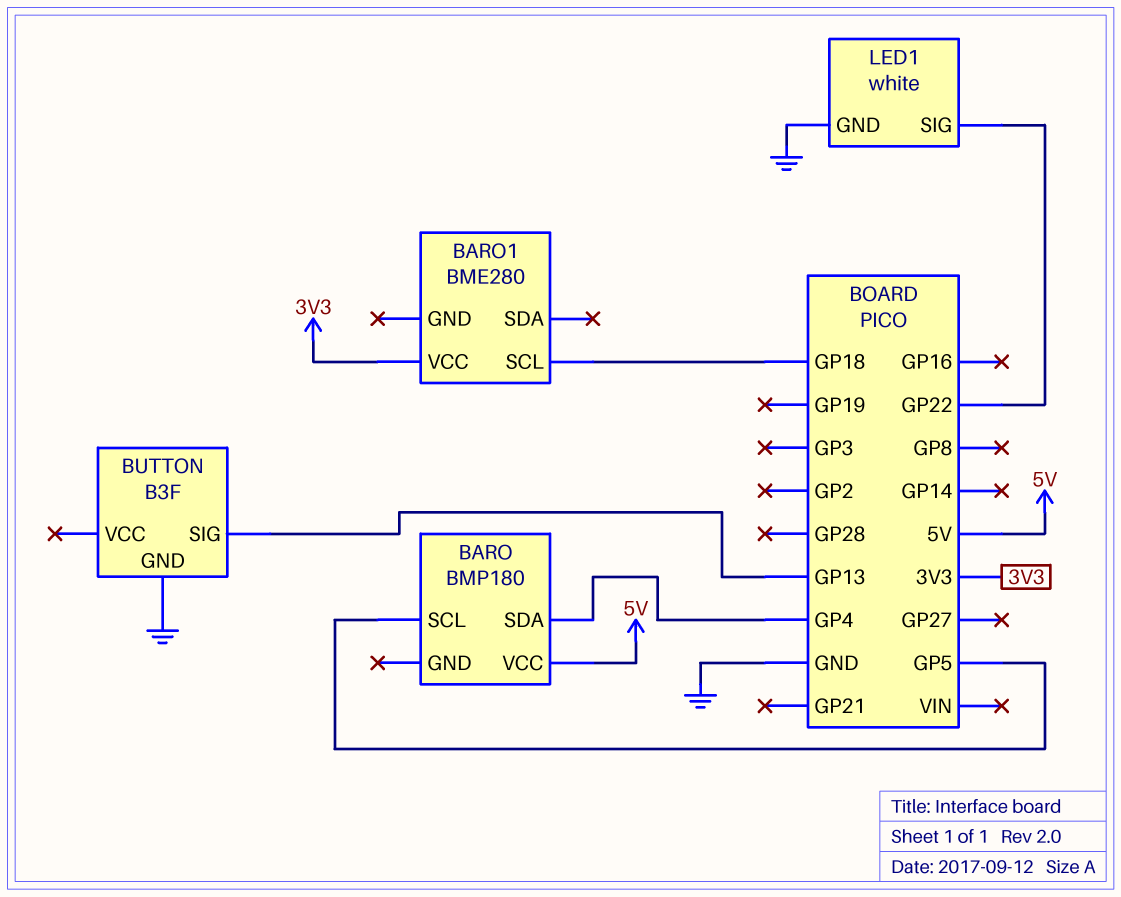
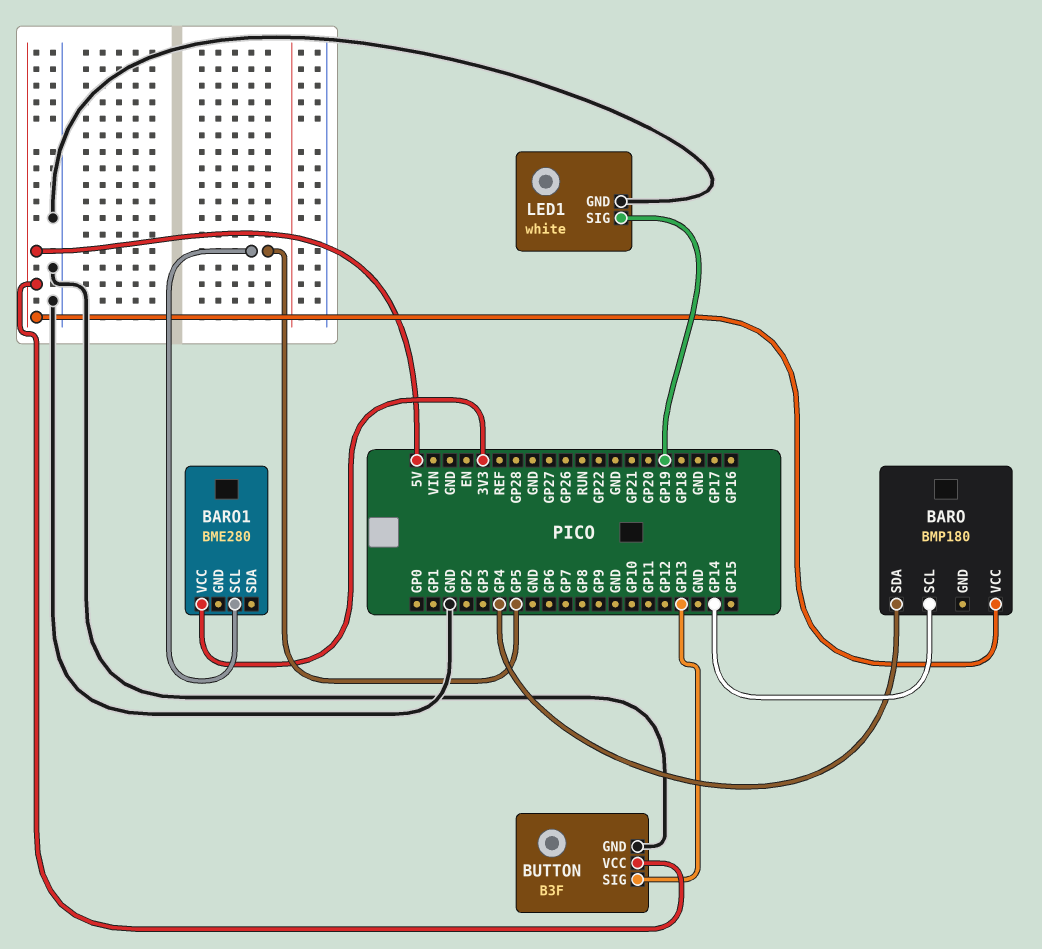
BARO pin SCL: GP5 -> GP14
BARO1 pin SCL: GP18 -> GP5
BUTTON pin VCC: none -> 5V
LED1 pin SIG: GP22 -> GP19

